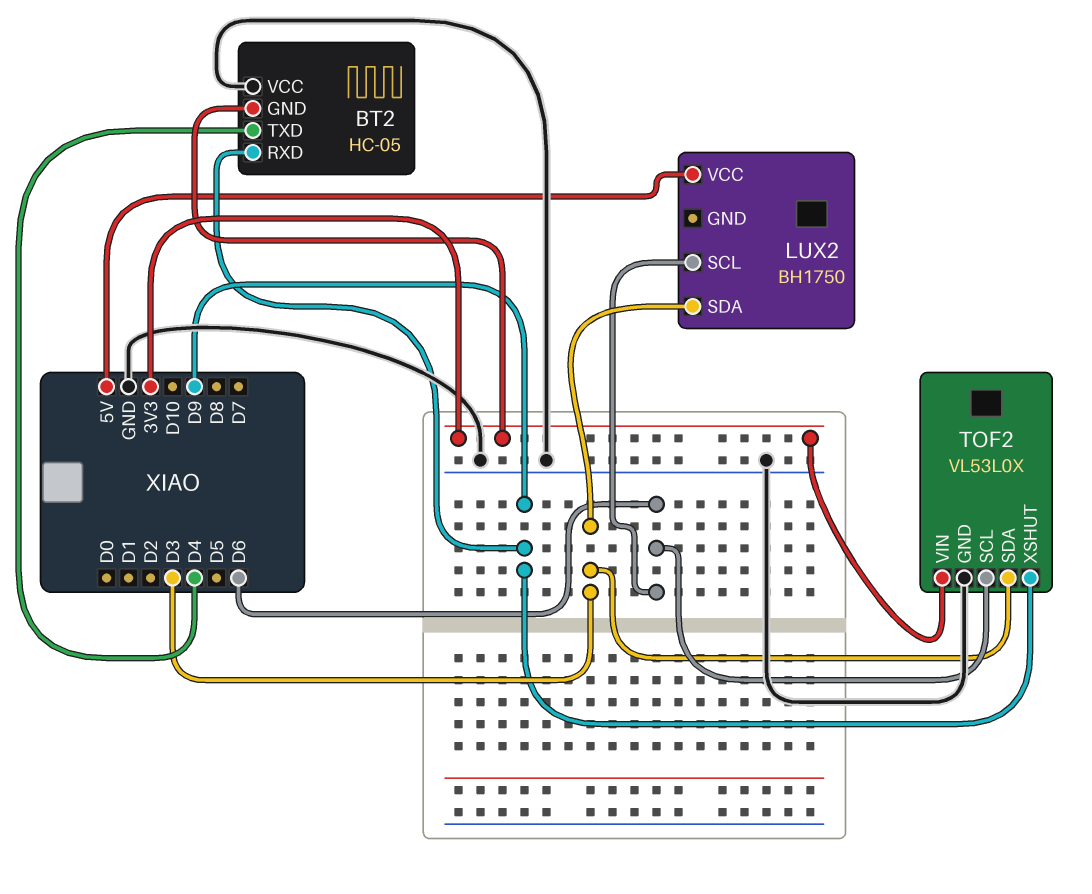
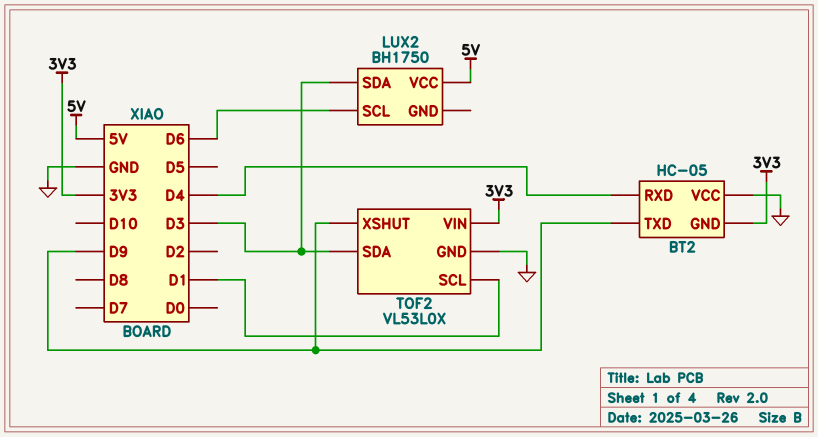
BT2 pin RXD: D9 -> D4
BT2 pin TXD: D4 -> D9
TOF2 pin SCL: D6 -> D1

